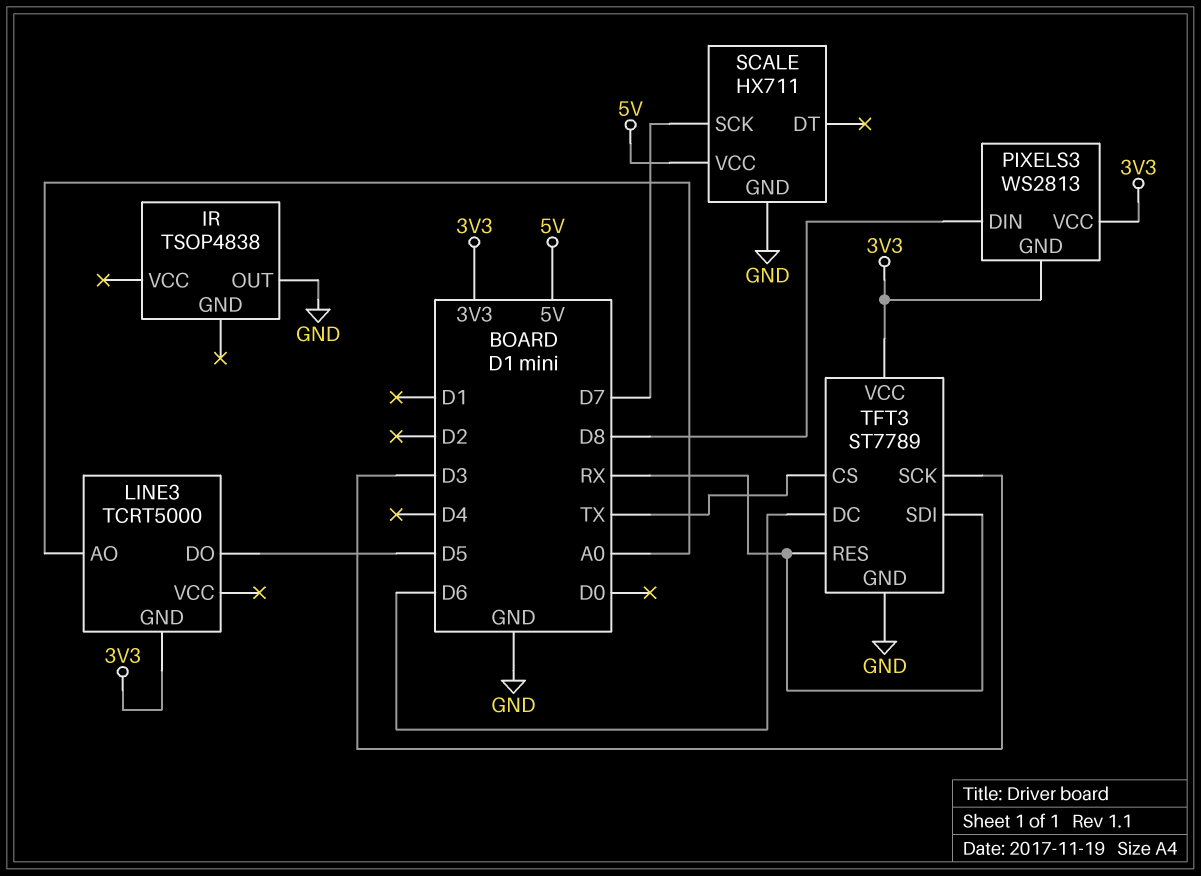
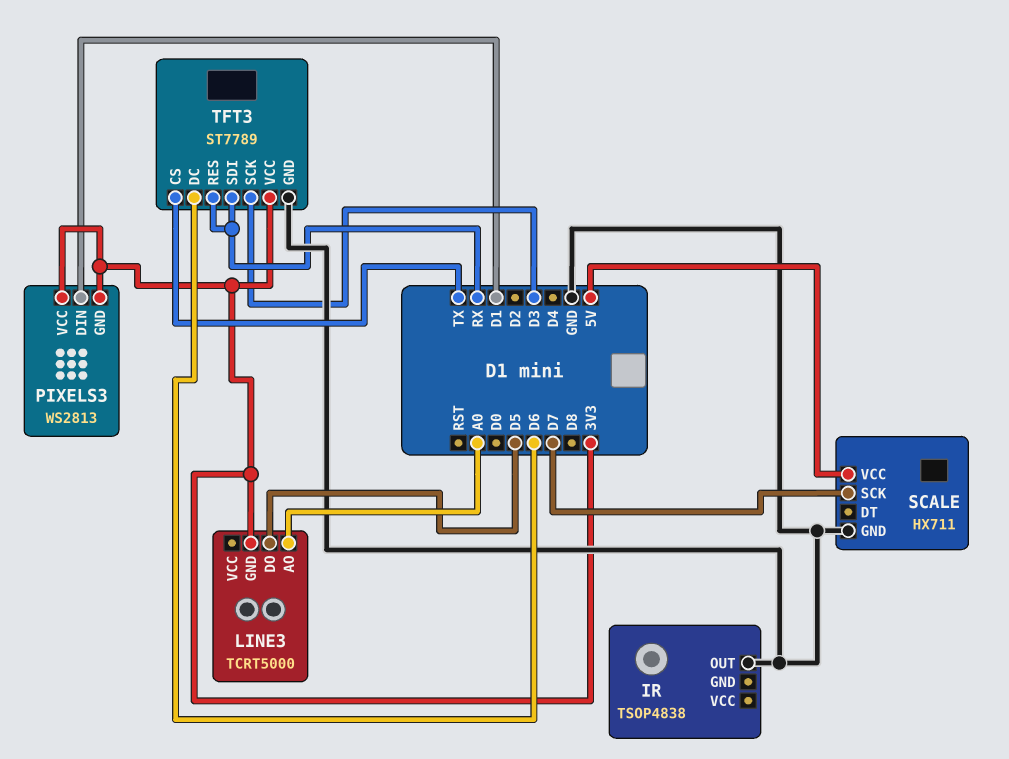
PIXELS3 pin DIN: D8 -> D1

